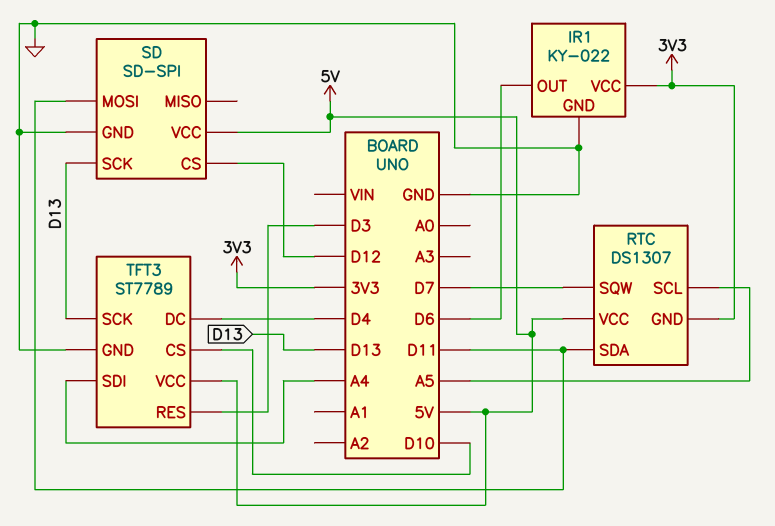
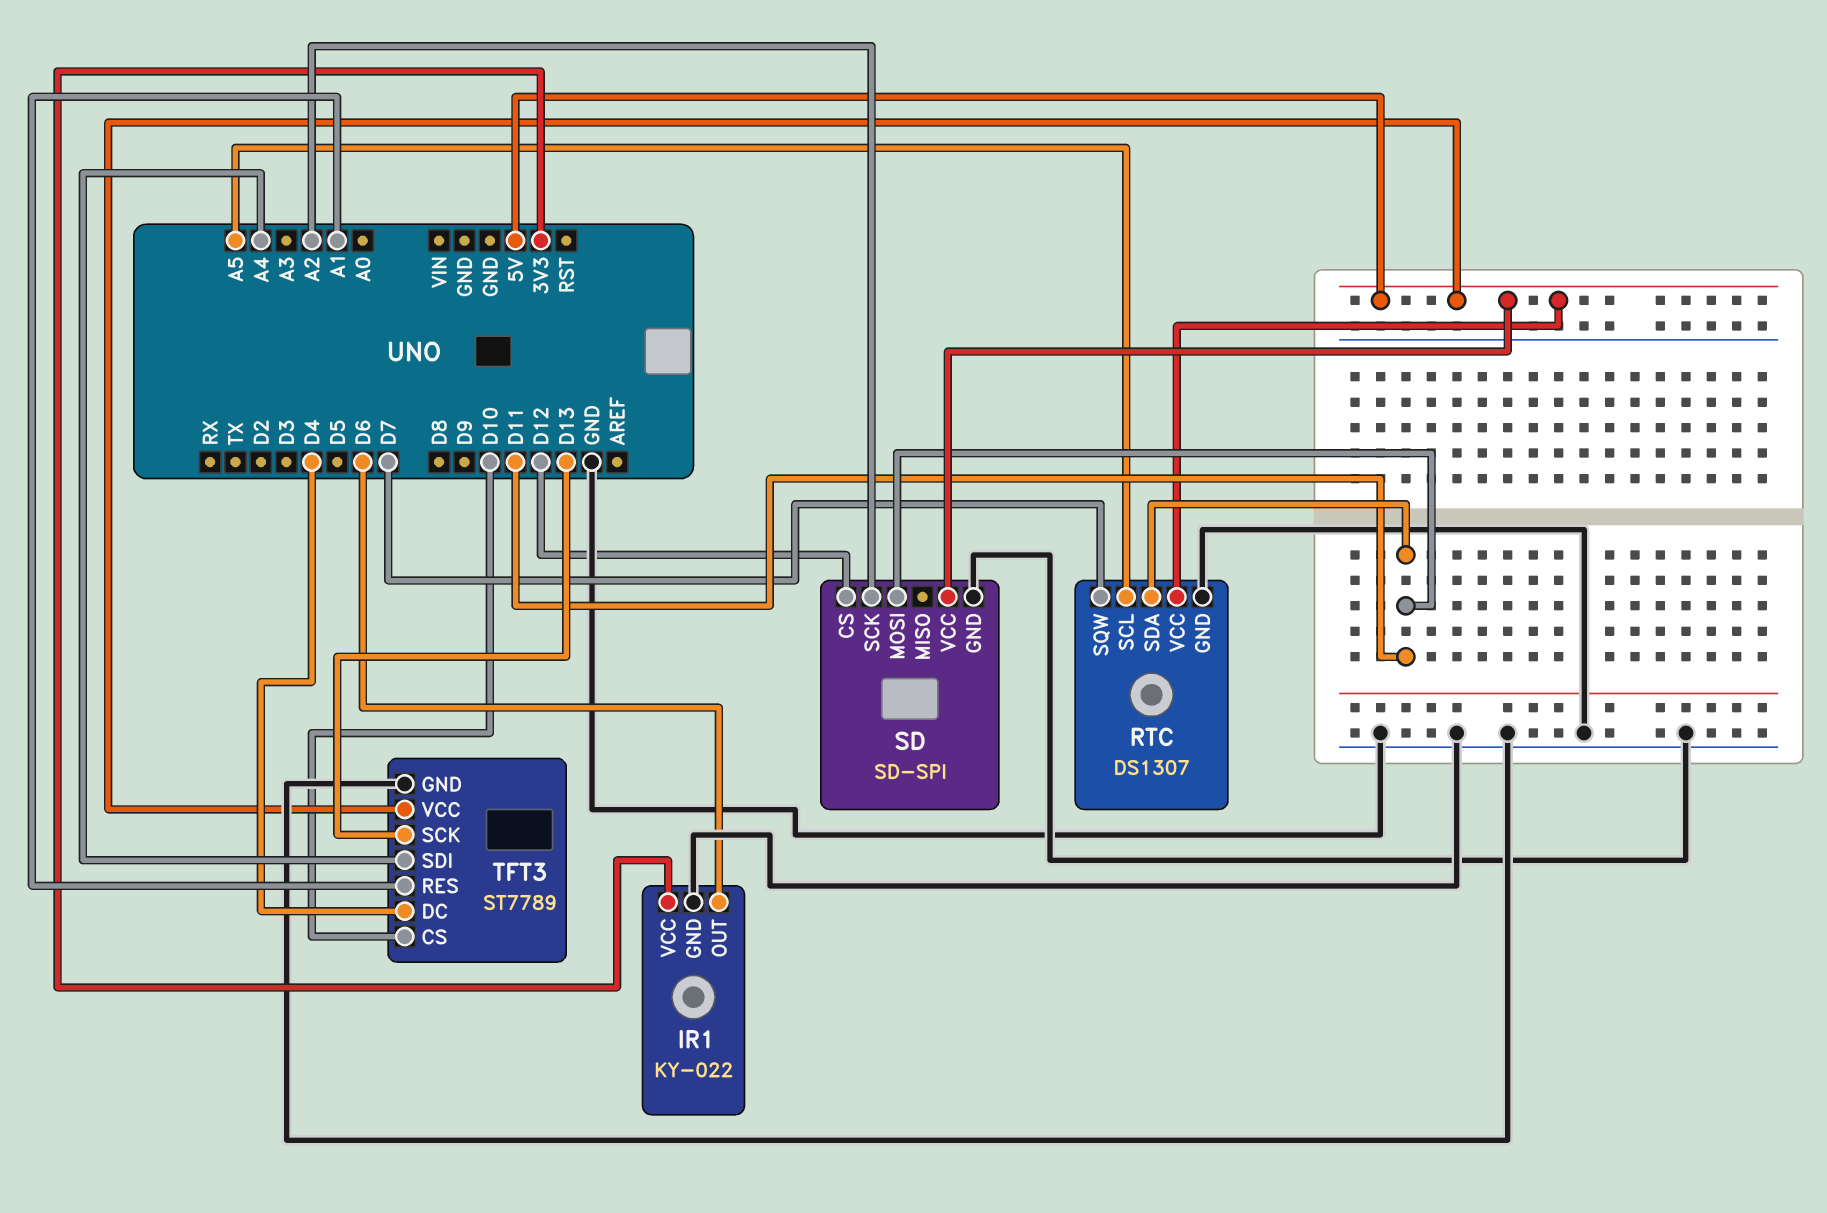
RTC pin GND: 3V3 -> GND
SD pin SCK: D13 -> A2
TFT3 pin RES: D3 -> A1

